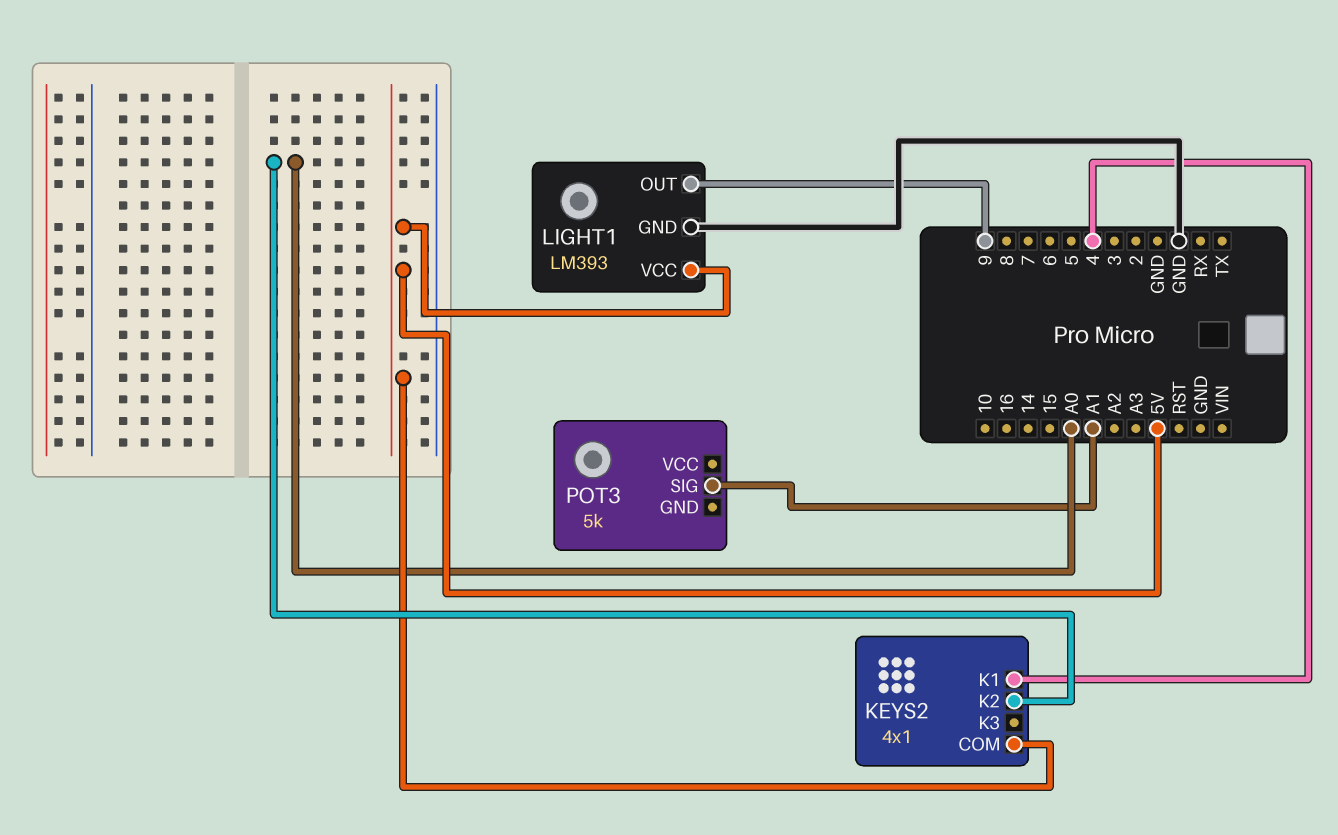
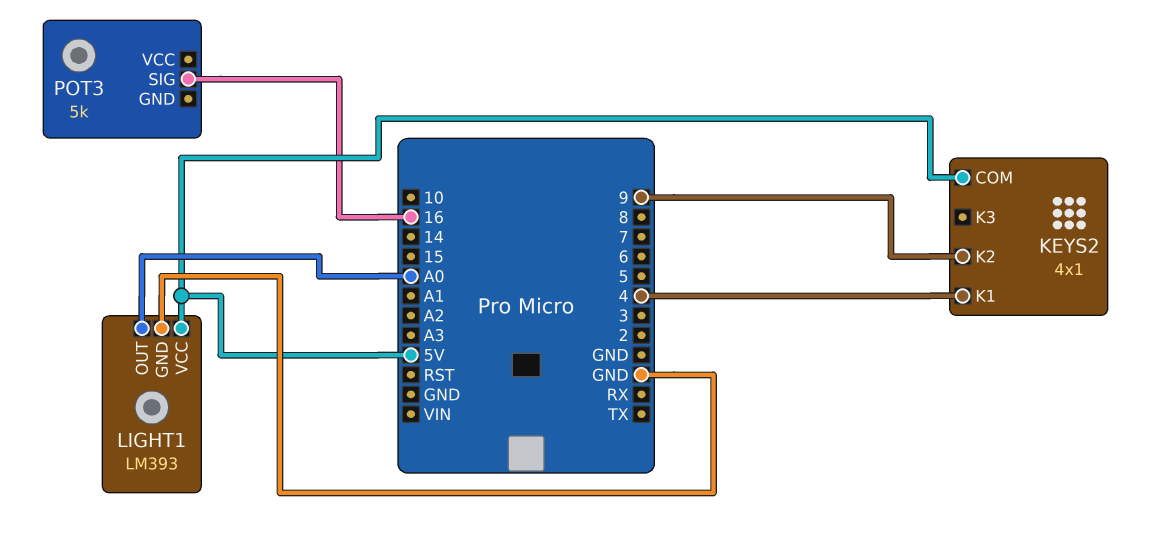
KEYS2 pin K2: A0 -> 9
LIGHT1 pin OUT: 9 -> A0
POT3 pin SIG: A1 -> 16

